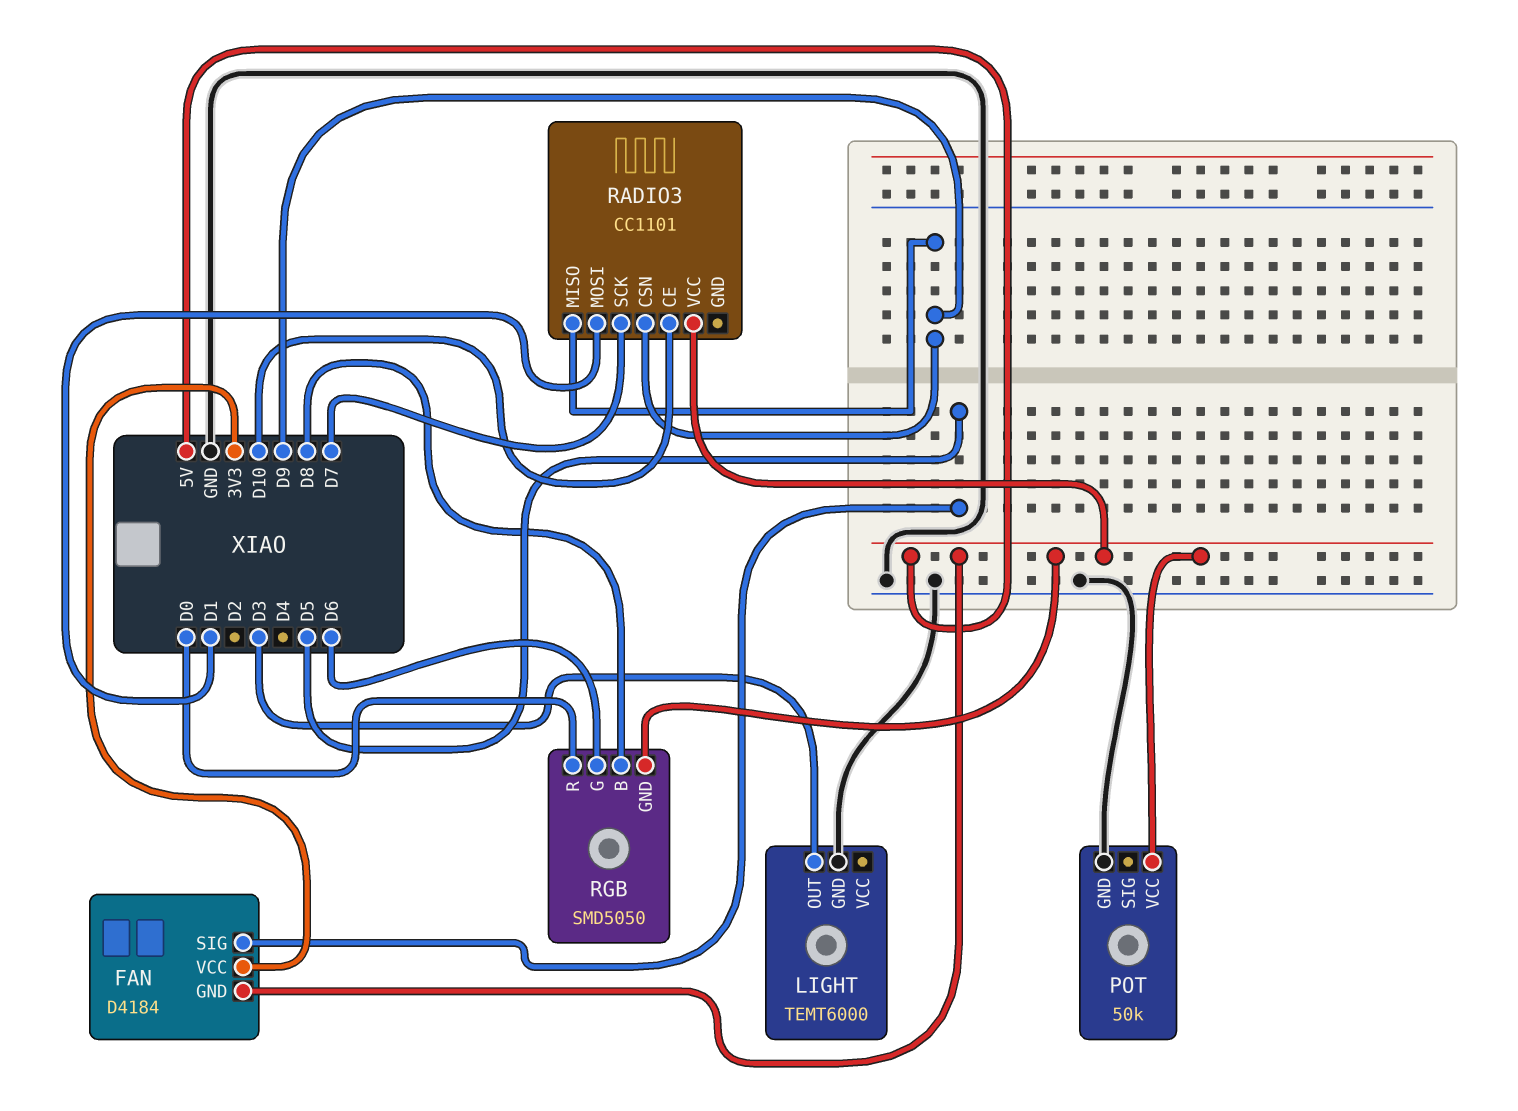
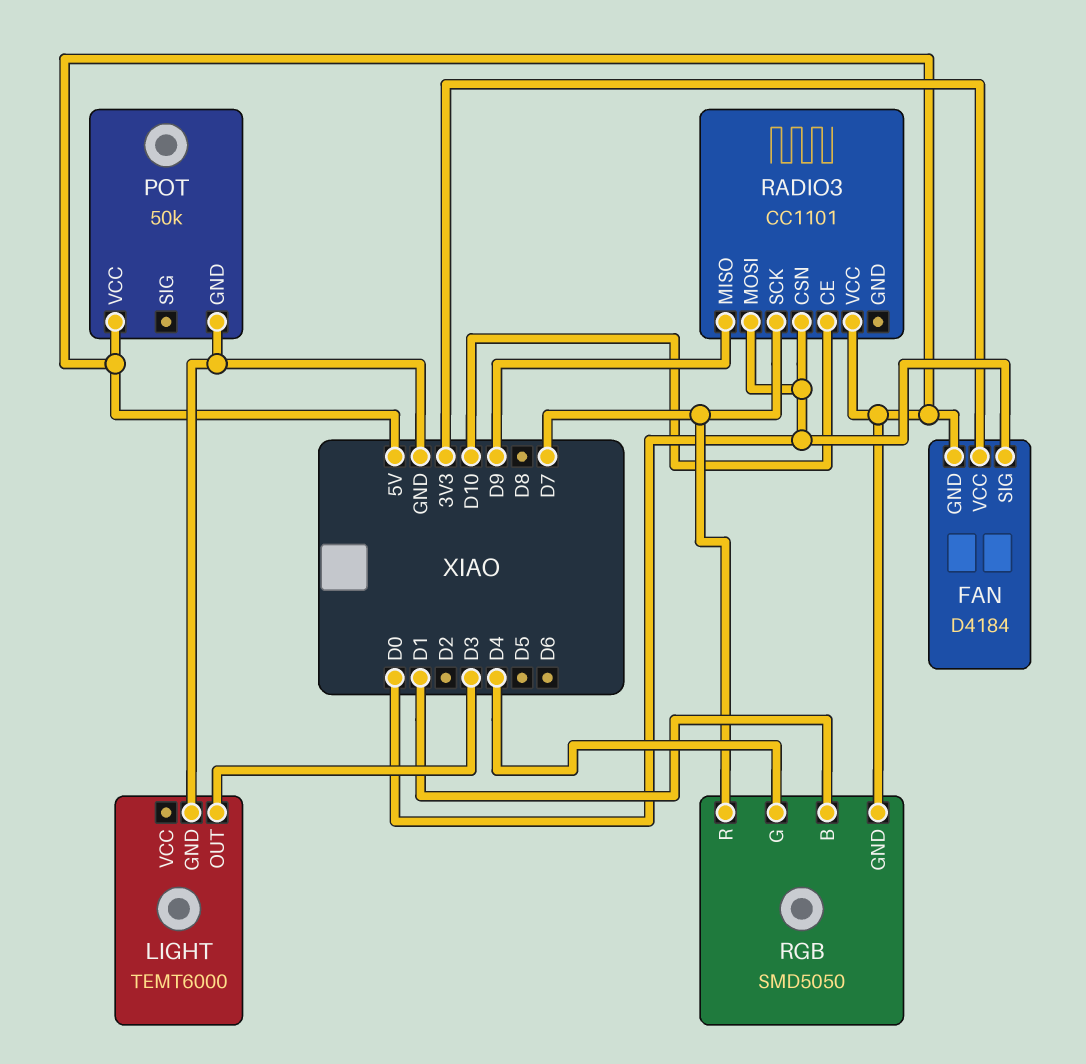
FAN pin SIG: D5 -> D0
RADIO3 pin CSN: D9 -> D0
RADIO3 pin MOSI: D1 -> D0
RGB pin B: D8 -> D1
RGB pin G: D6 -> D4
RGB pin R: D0 -> D7

